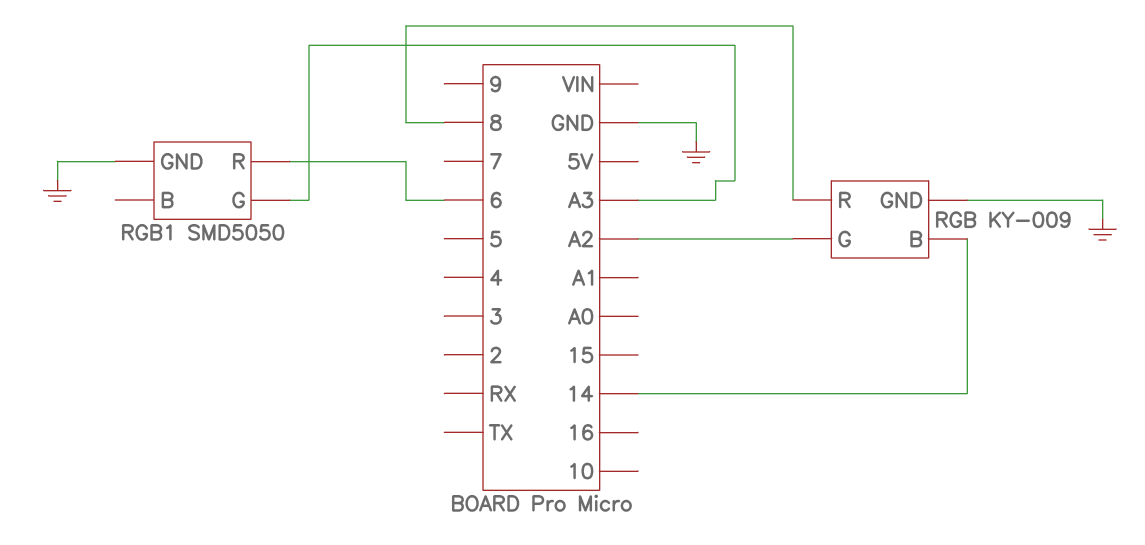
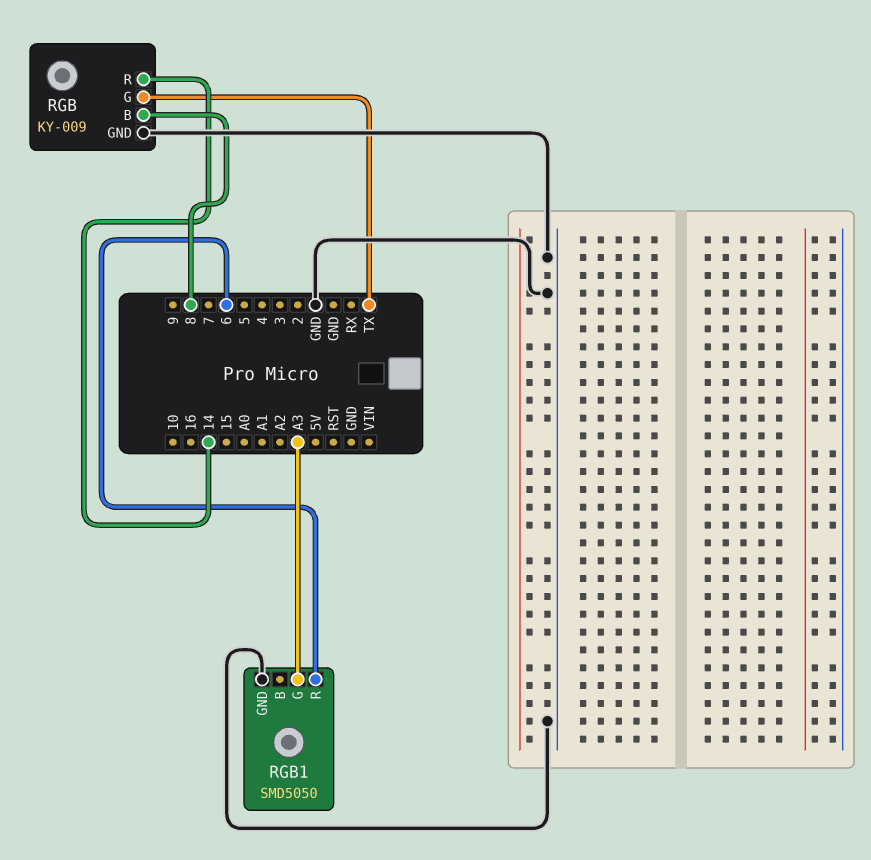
RGB pin B: 14 -> 8
RGB pin G: A2 -> TX
RGB pin R: 8 -> 14

